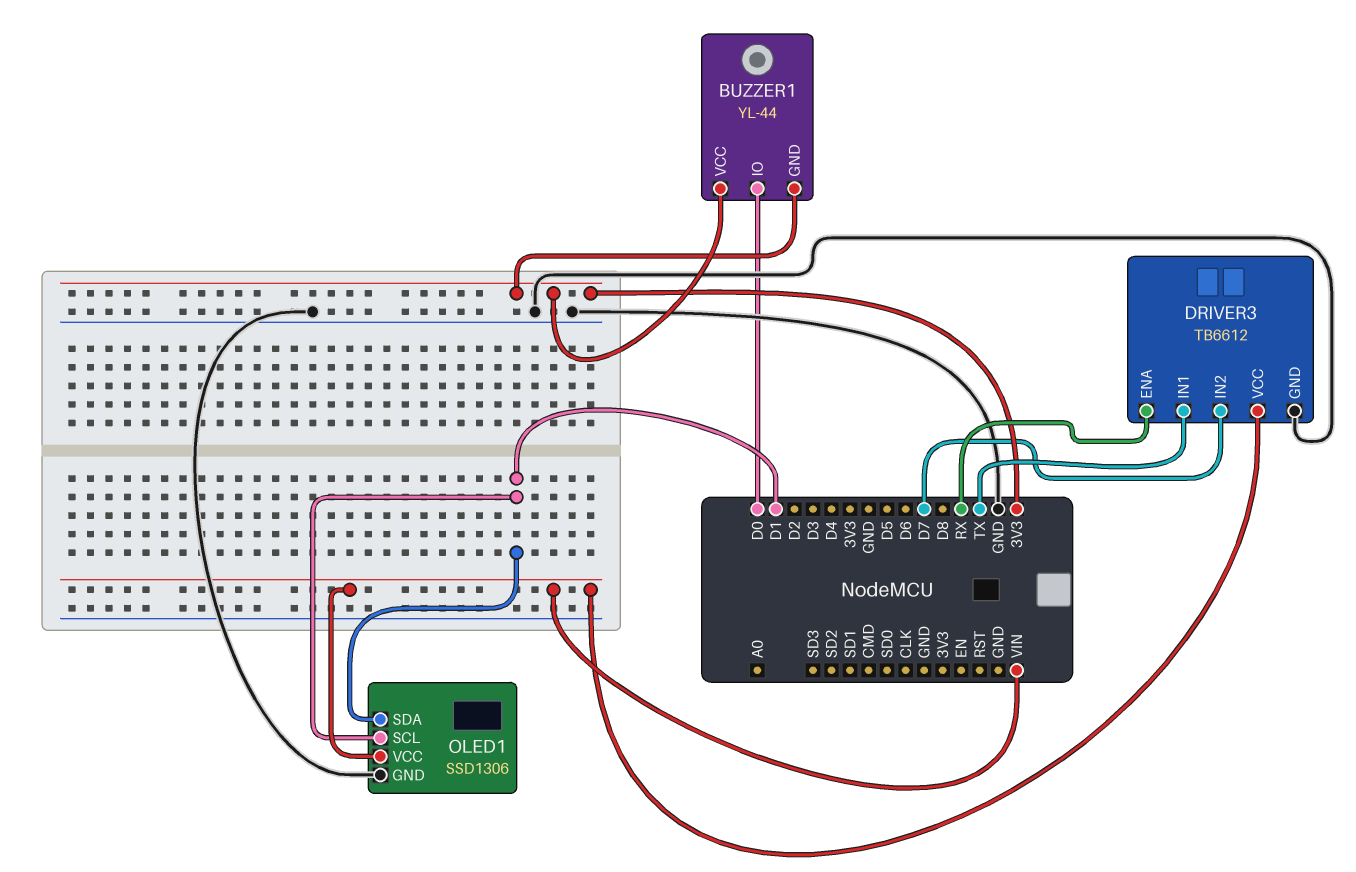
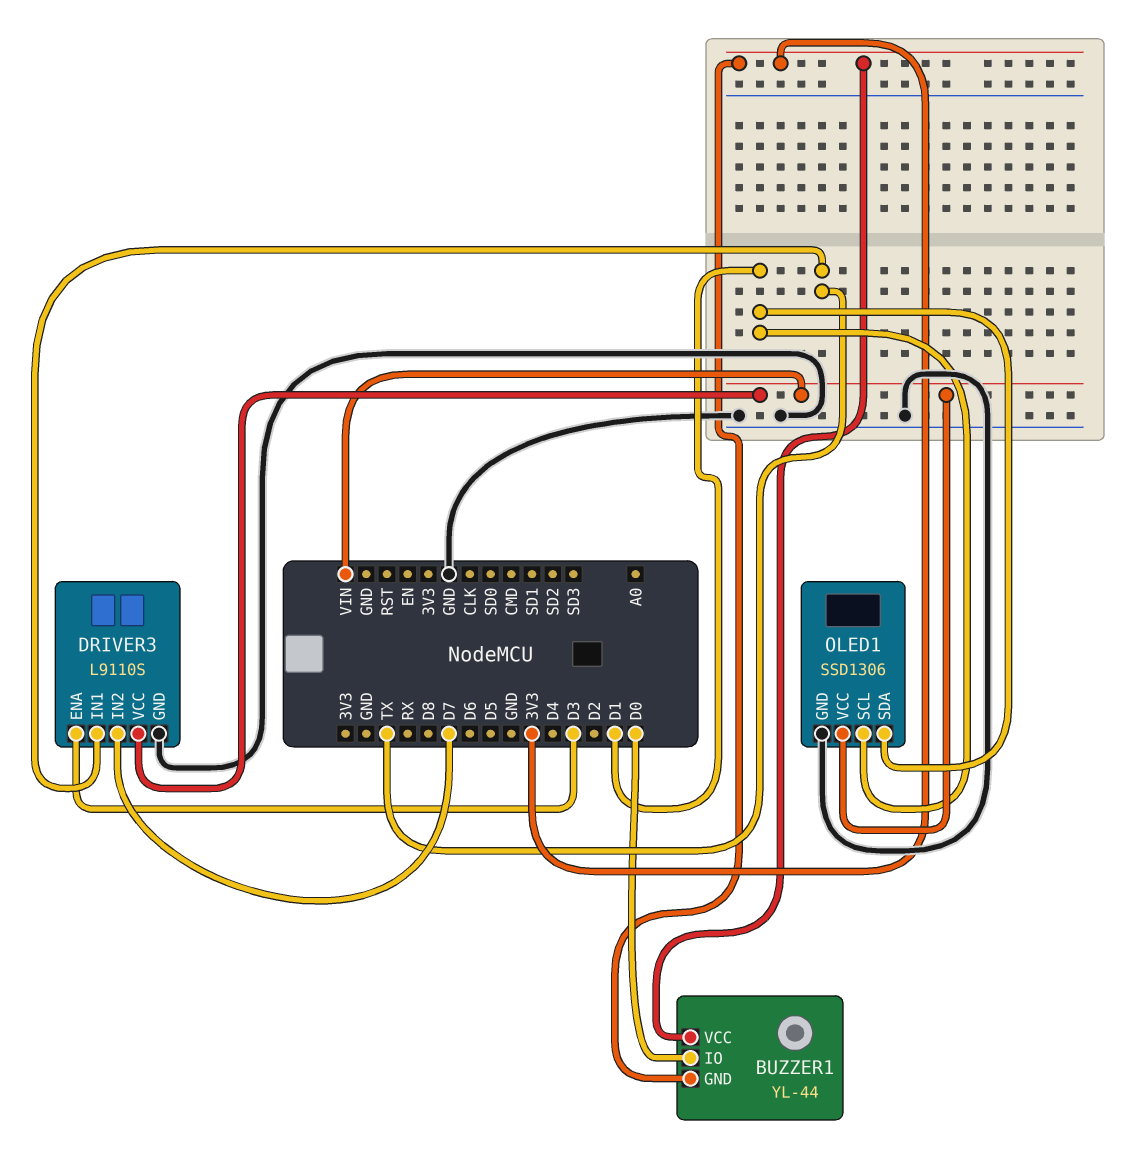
DRIVER3: TB6612 -> L9110S
DRIVER3 pin ENA: RX -> D3

